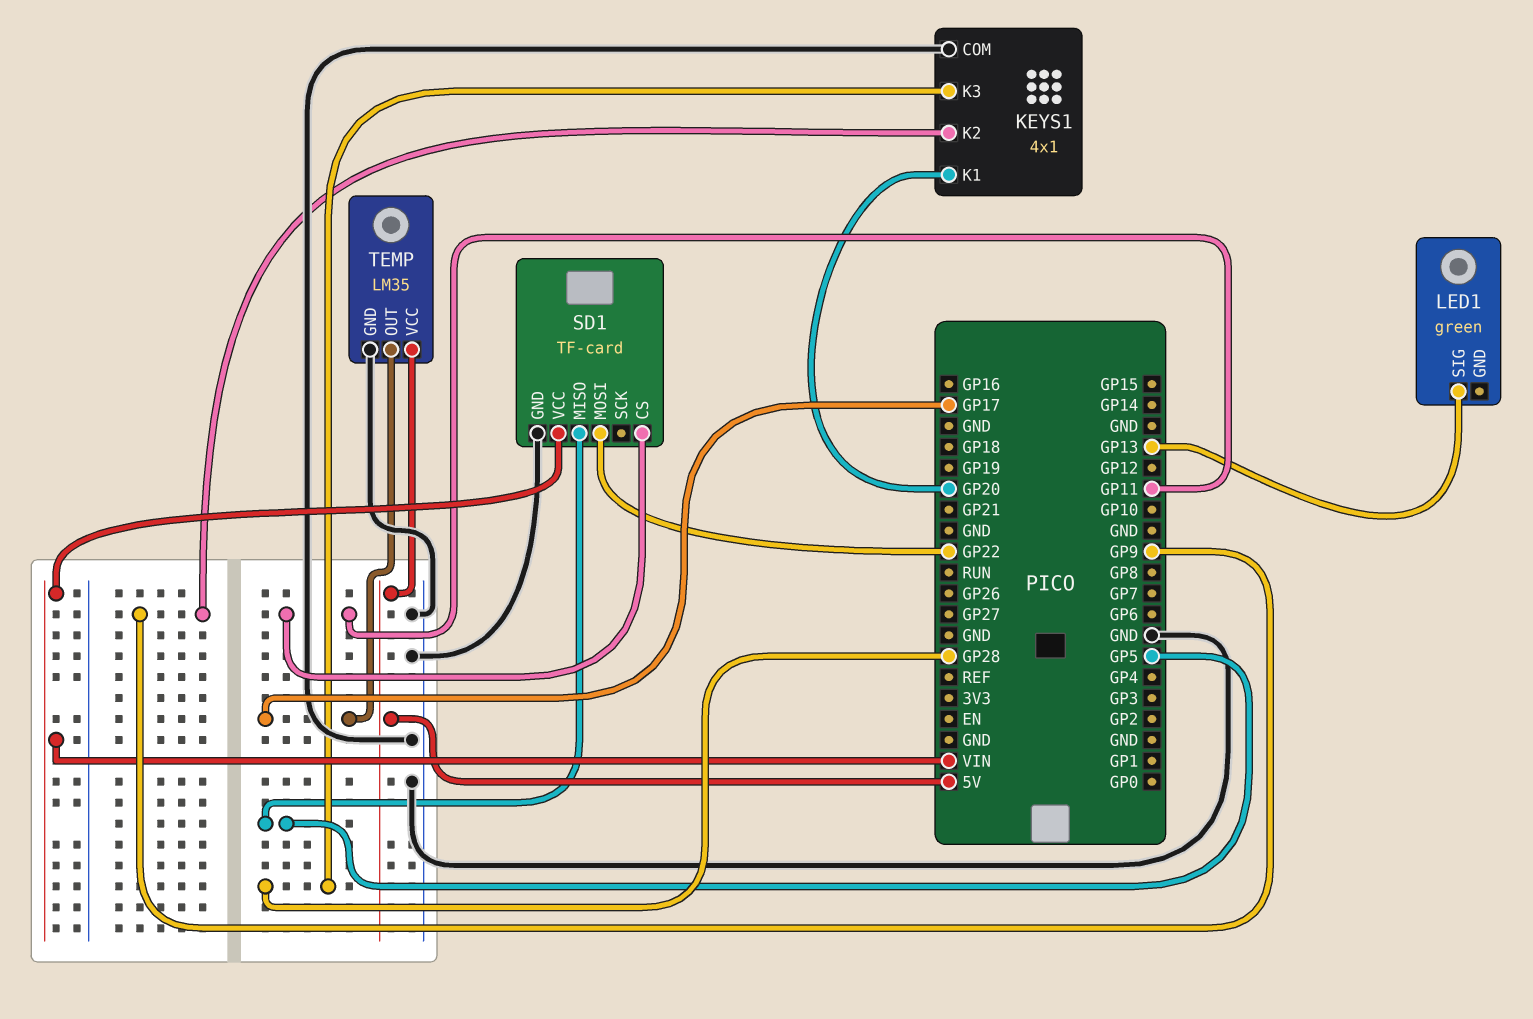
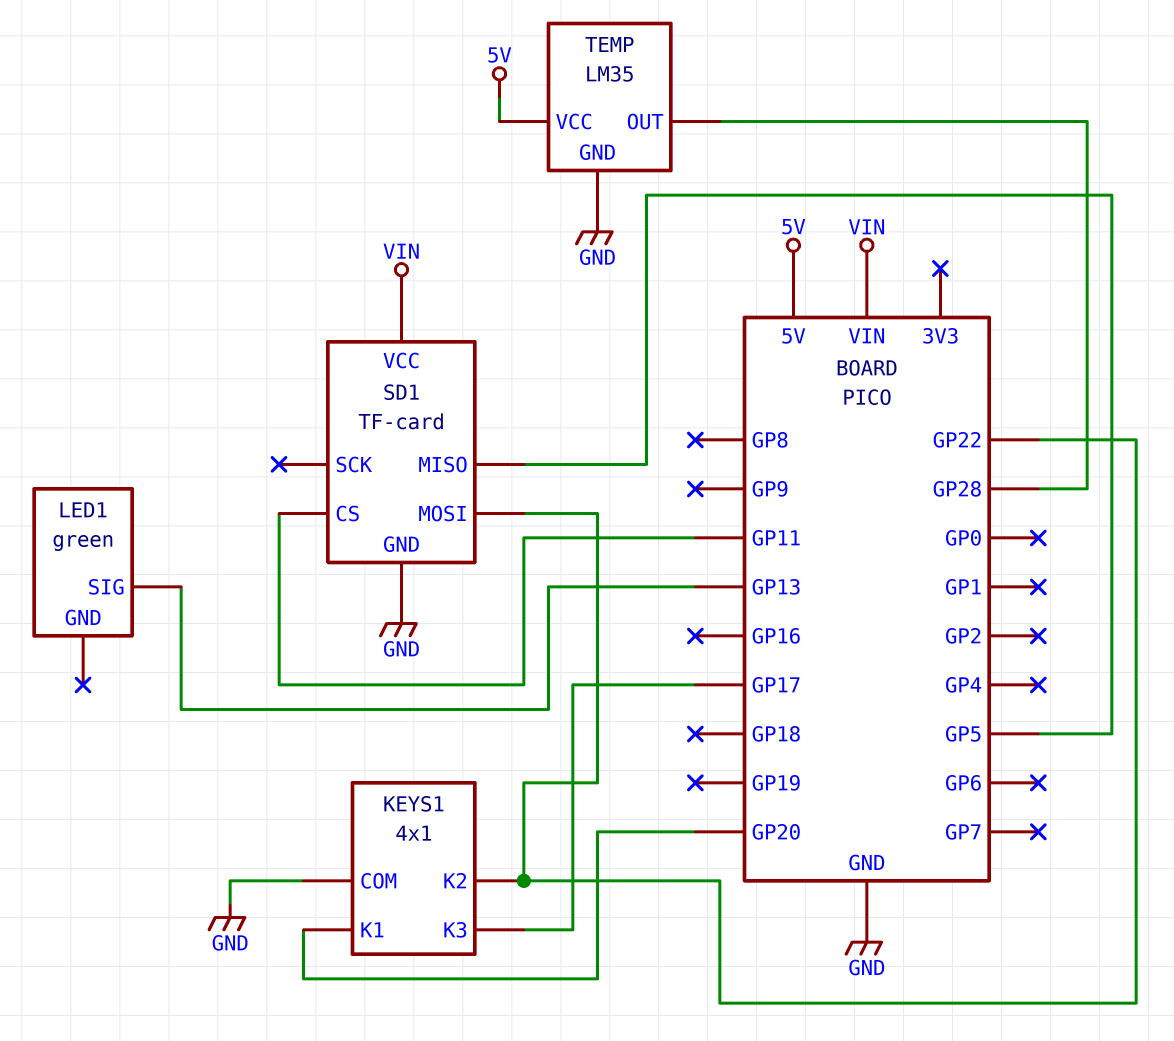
KEYS1 pin K2: GP9 -> GP22
KEYS1 pin K3: GP28 -> GP17
TEMP pin OUT: GP17 -> GP28

